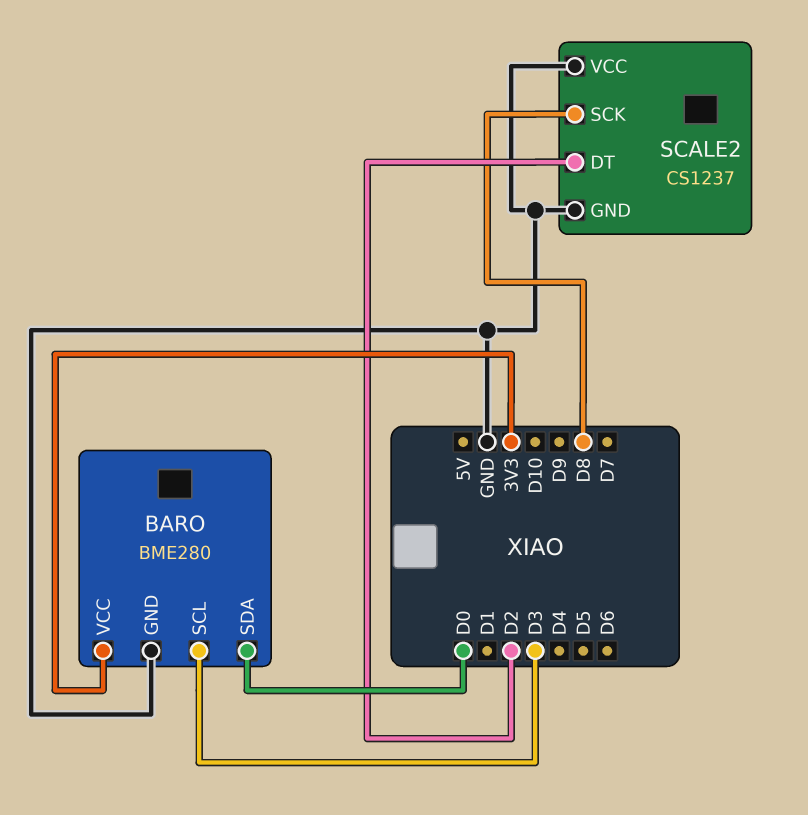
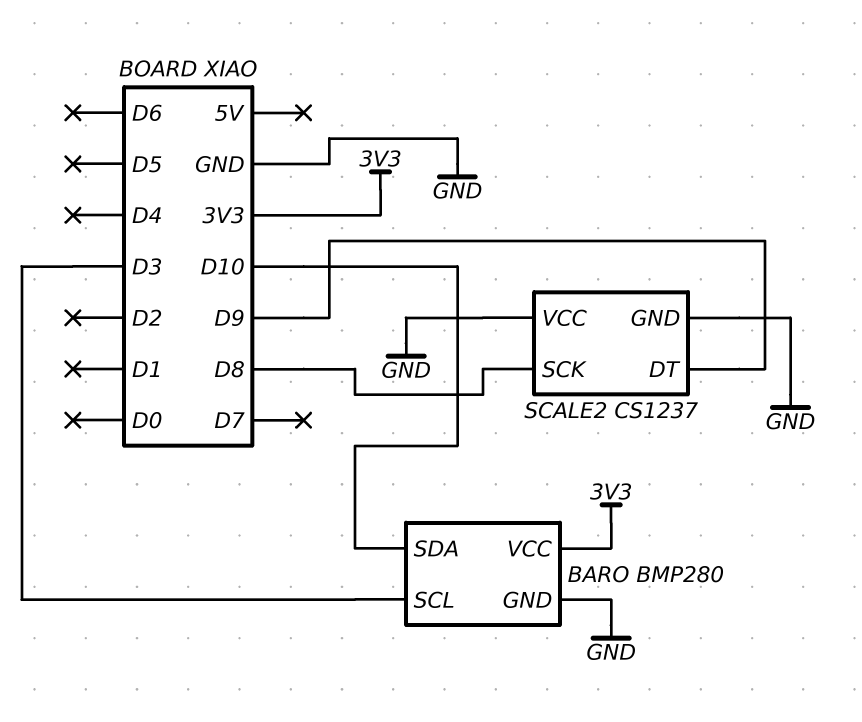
BARO: BME280 -> BMP280
BARO pin SDA: D0 -> D10
SCALE2 pin DT: D2 -> D9

